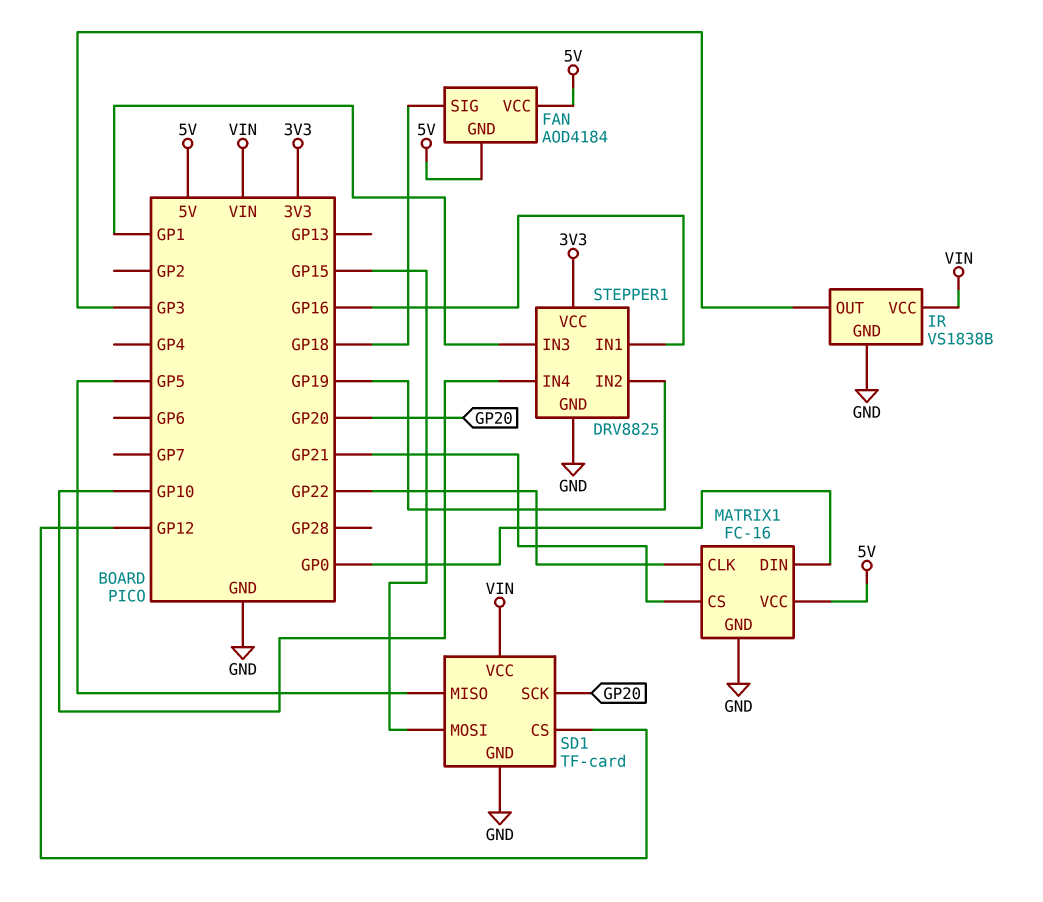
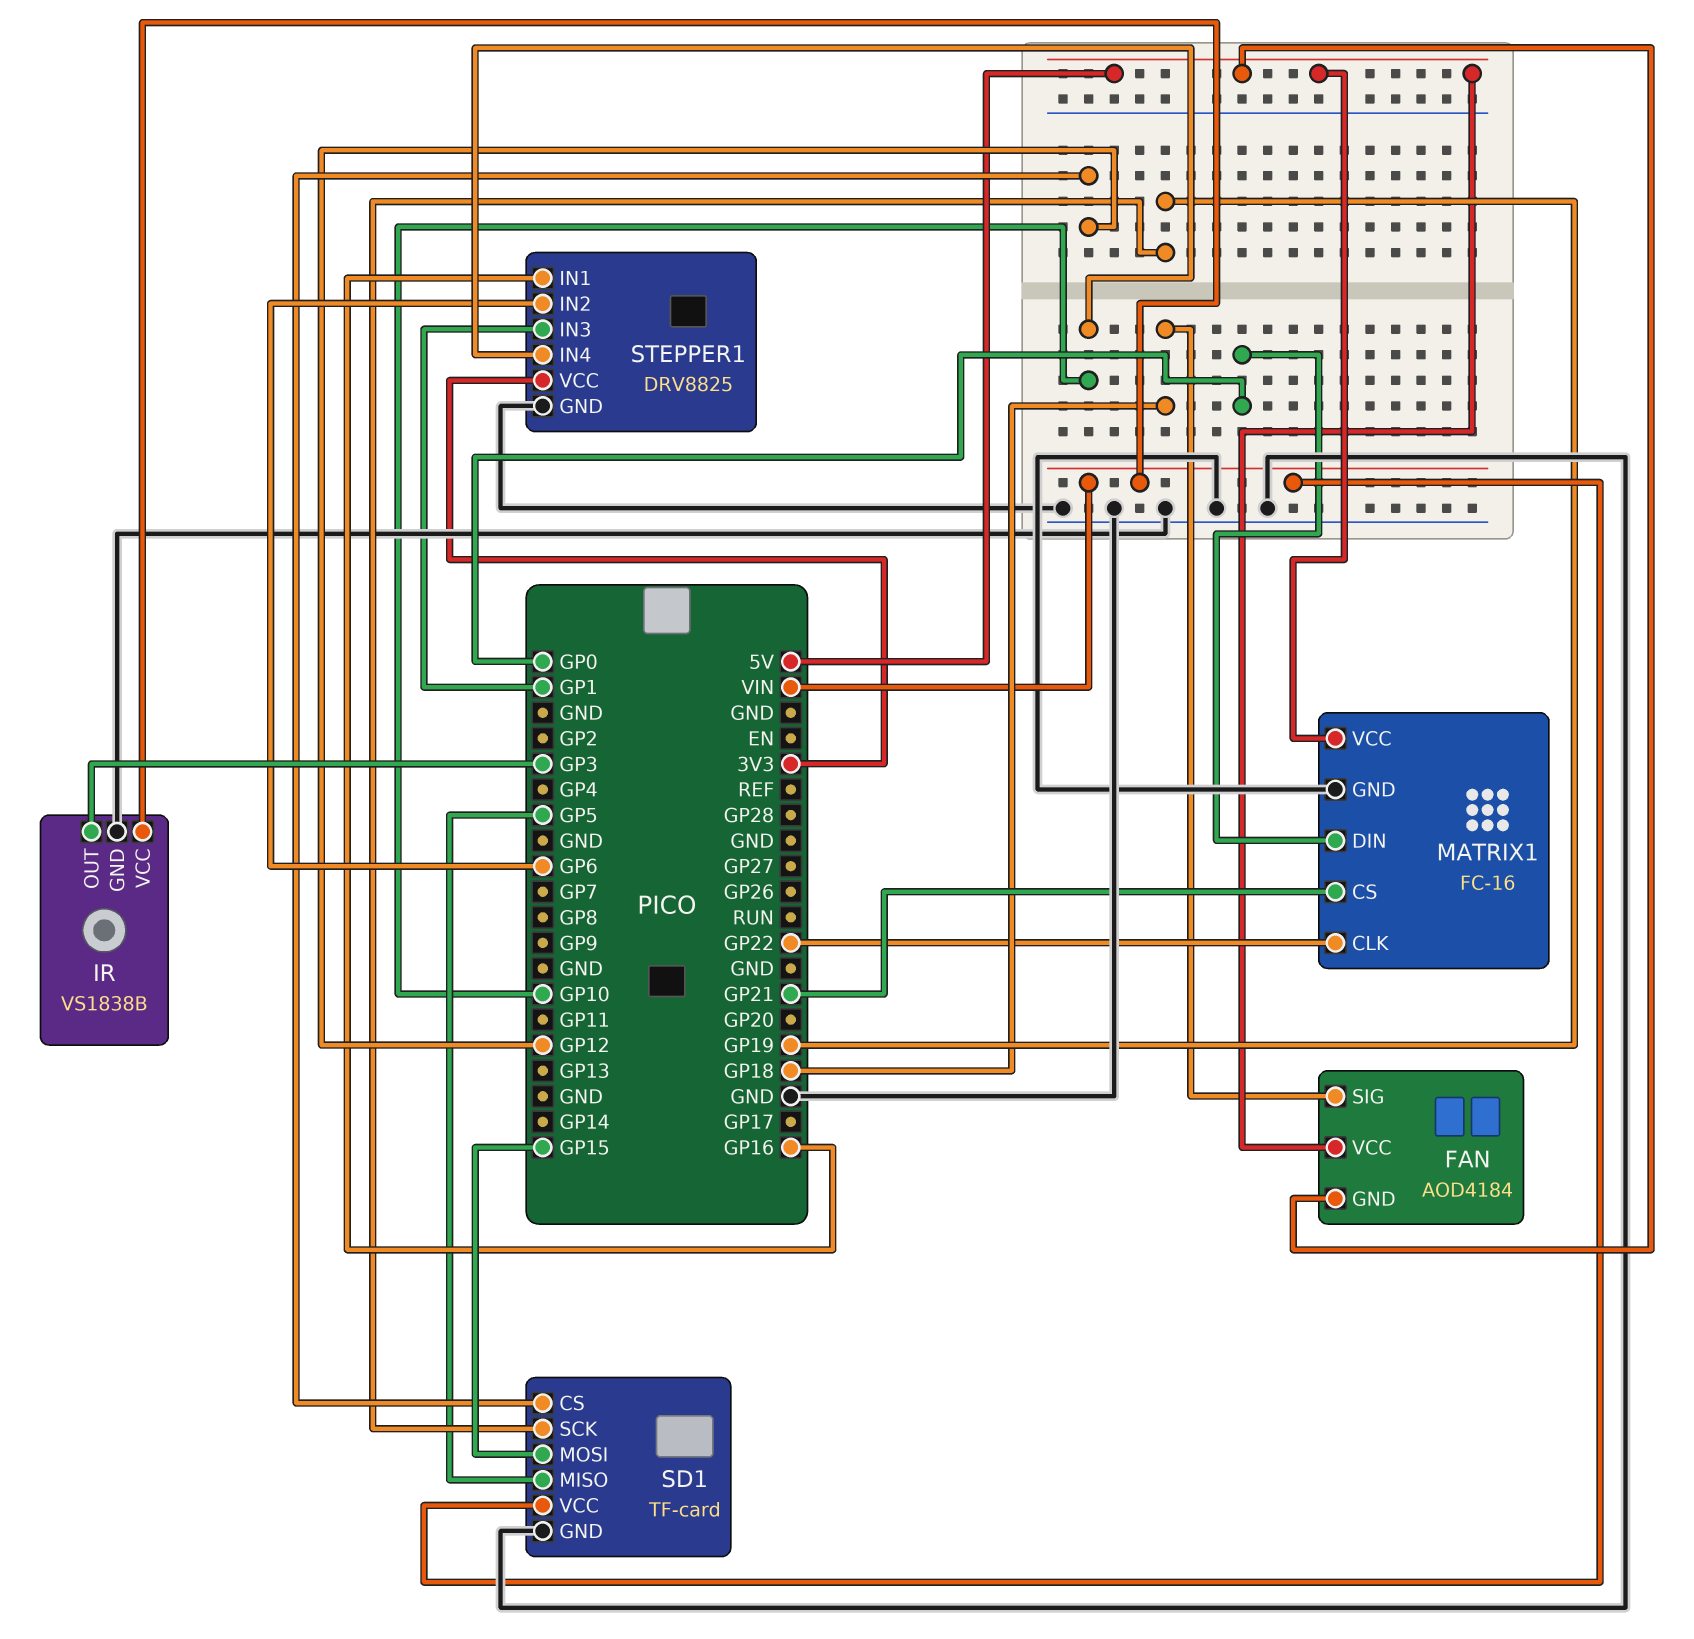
SD1 pin SCK: GP20 -> GP19
STEPPER1 pin IN2: GP19 -> GP6

